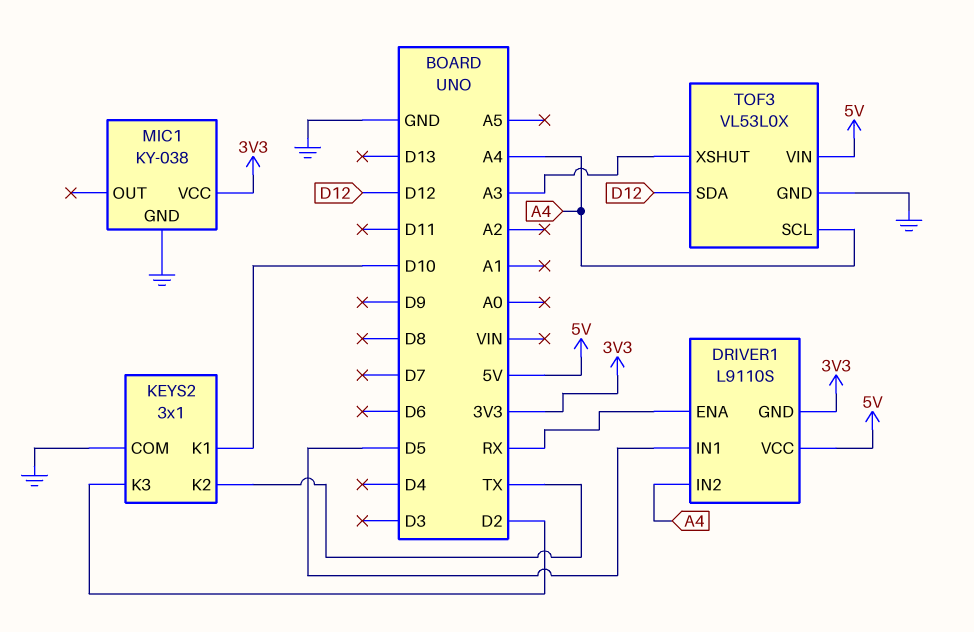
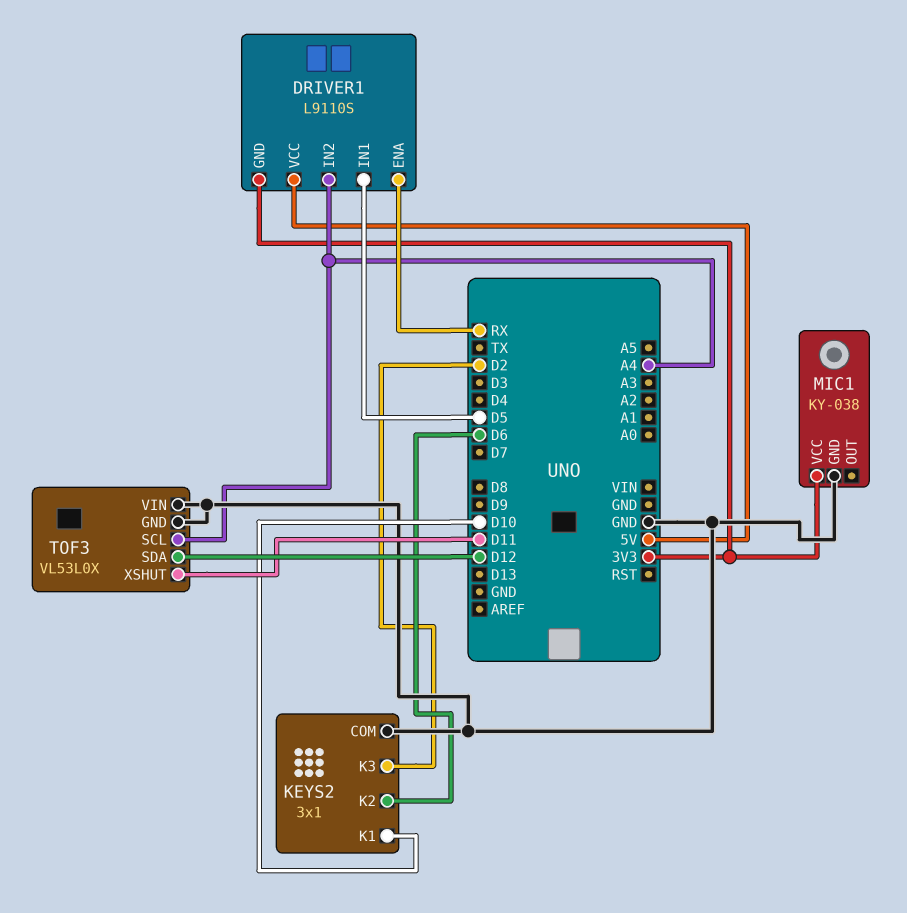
KEYS2 pin K2: TX -> D6
TOF3 pin VIN: 5V -> GND
TOF3 pin XSHUT: A3 -> D11

